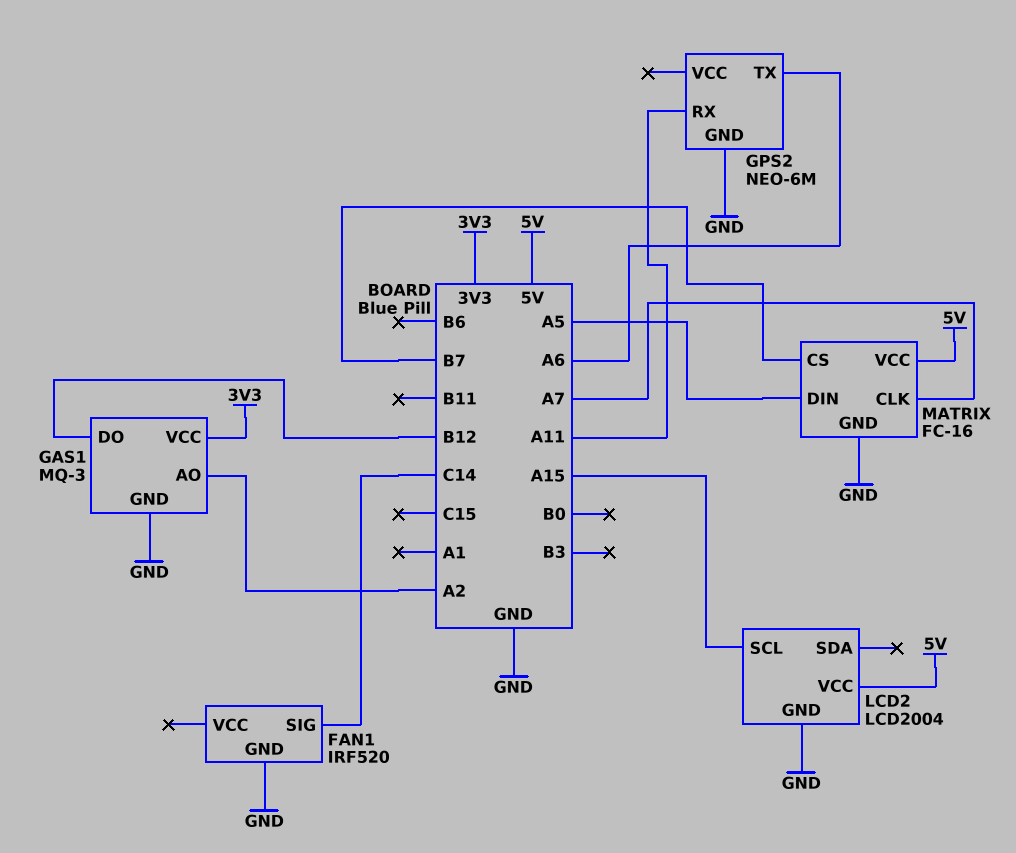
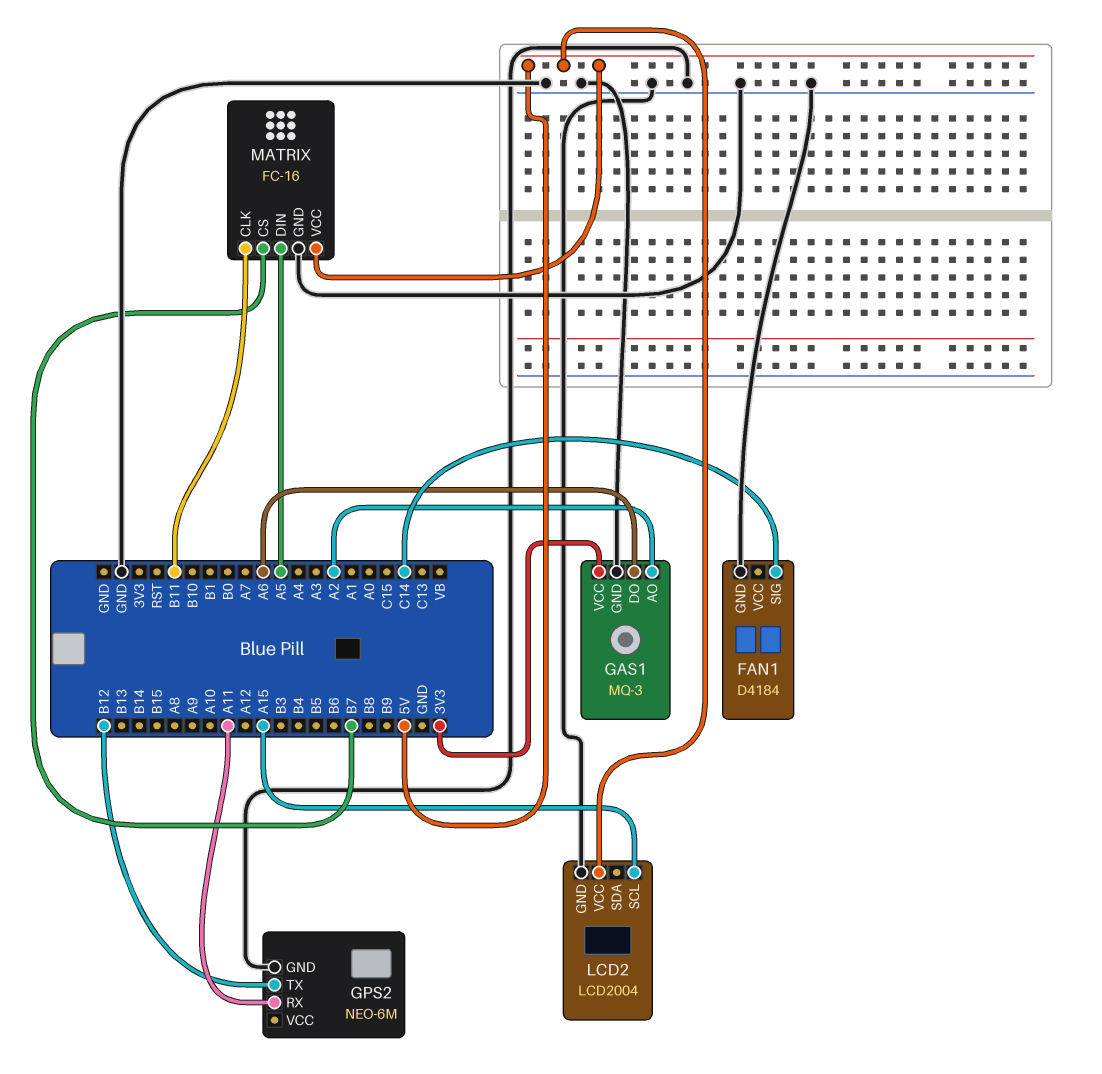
FAN1: IRF520 -> D4184
GAS1 pin DO: B12 -> A6
GPS2 pin TX: A6 -> B12
MATRIX pin CLK: A7 -> B11

